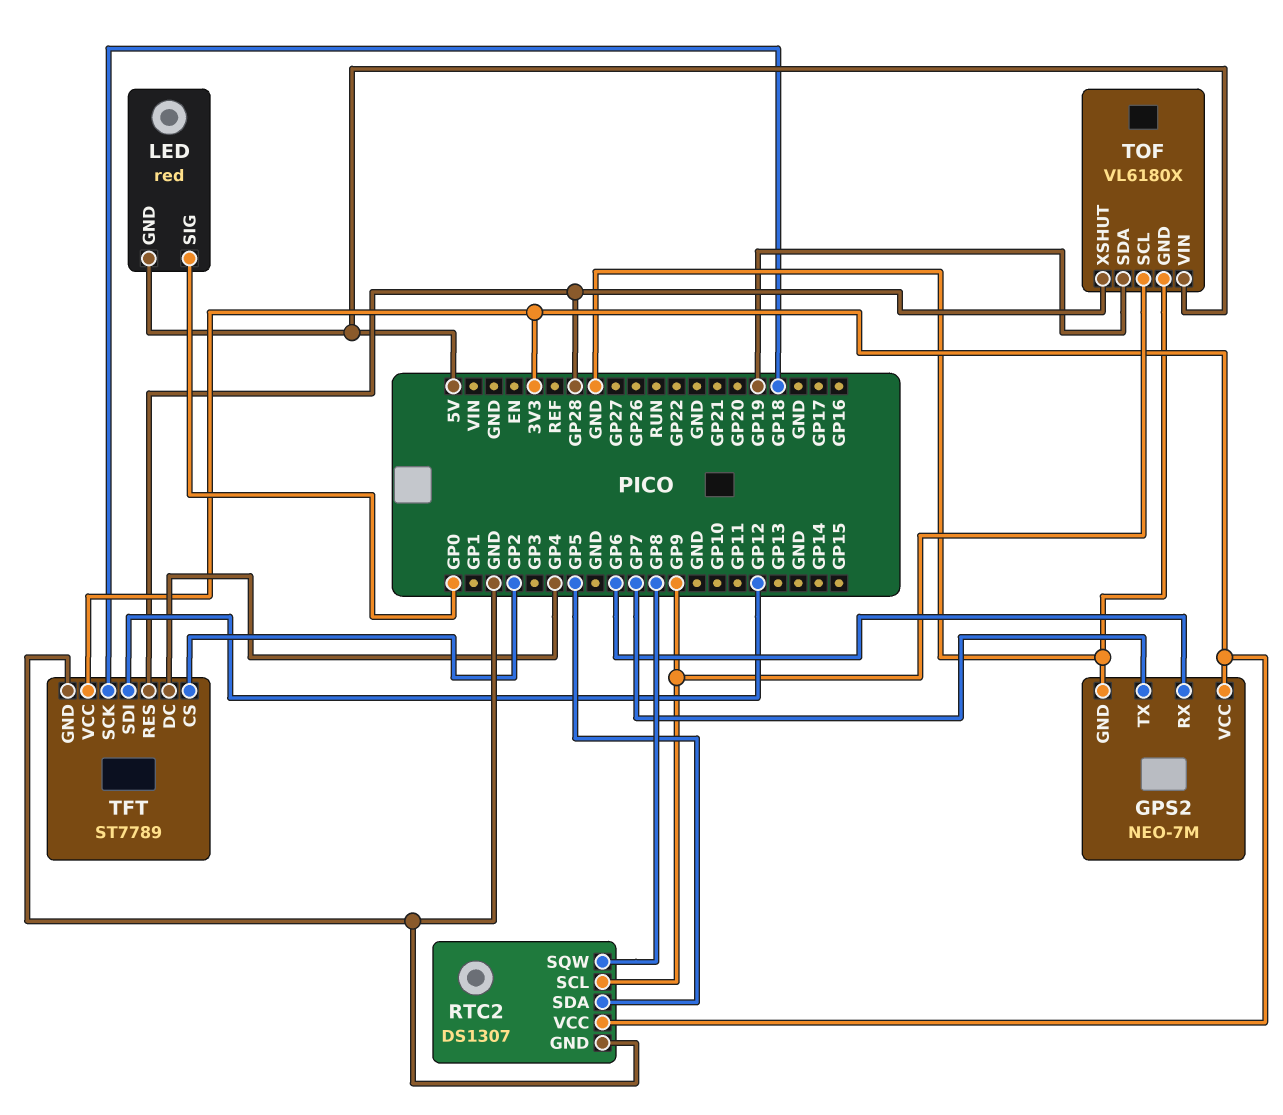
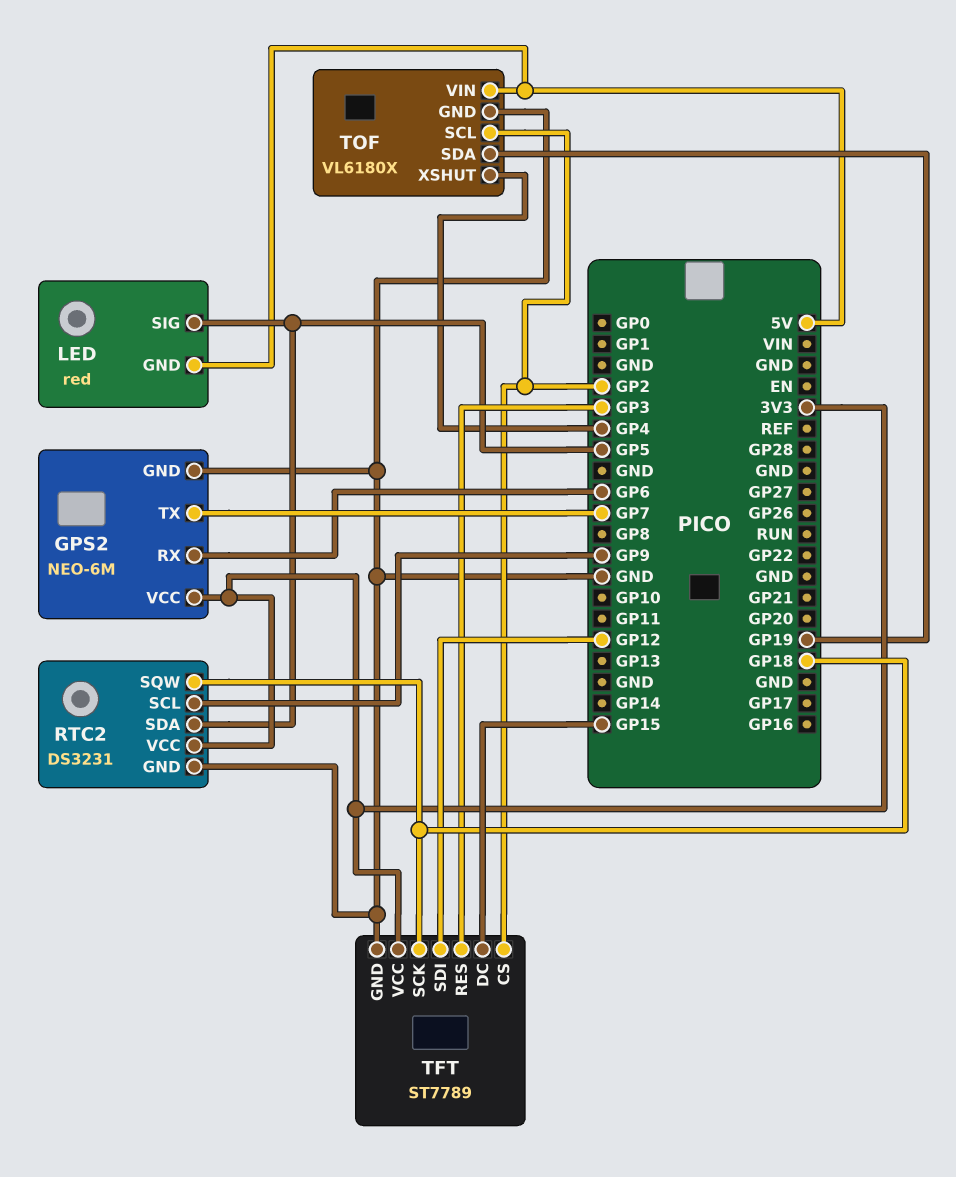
GPS2: NEO-7M -> NEO-6M
LED pin SIG: GP0 -> GP5
RTC2: DS1307 -> DS3231
RTC2 pin SQW: GP8 -> GP18
TFT pin DC: GP4 -> GP15
TFT pin RES: GP28 -> GP3
TOF pin SCL: GP9 -> GP2
TOF pin XSHUT: GP28 -> GP4

